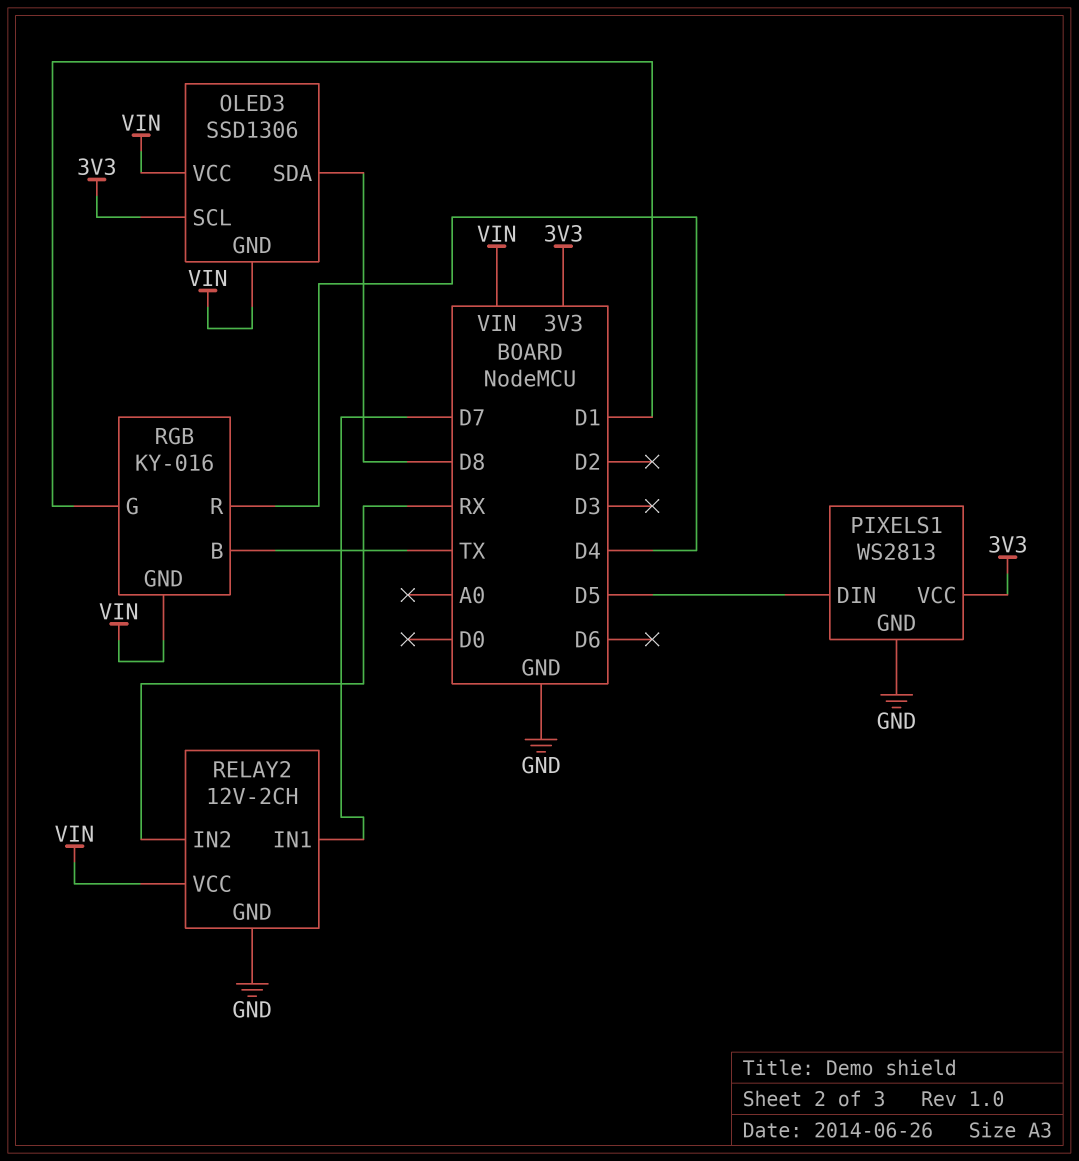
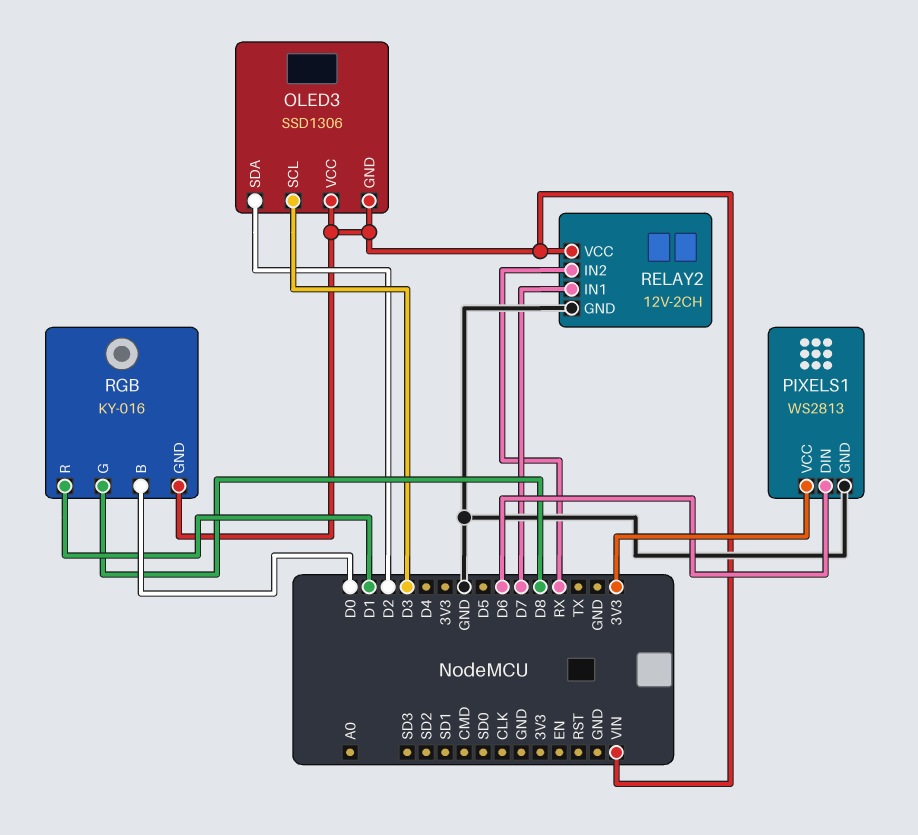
OLED3 pin SCL: 3V3 -> D3
OLED3 pin SDA: D8 -> D2
PIXELS1 pin DIN: D5 -> D6
RGB pin B: TX -> D0
RGB pin G: D1 -> D8
RGB pin R: D4 -> D1

